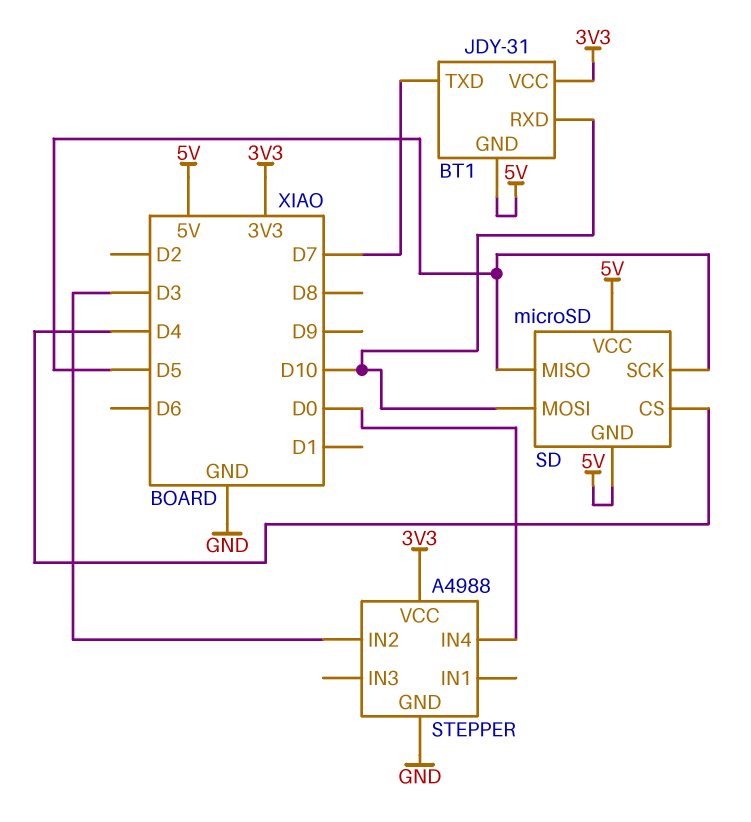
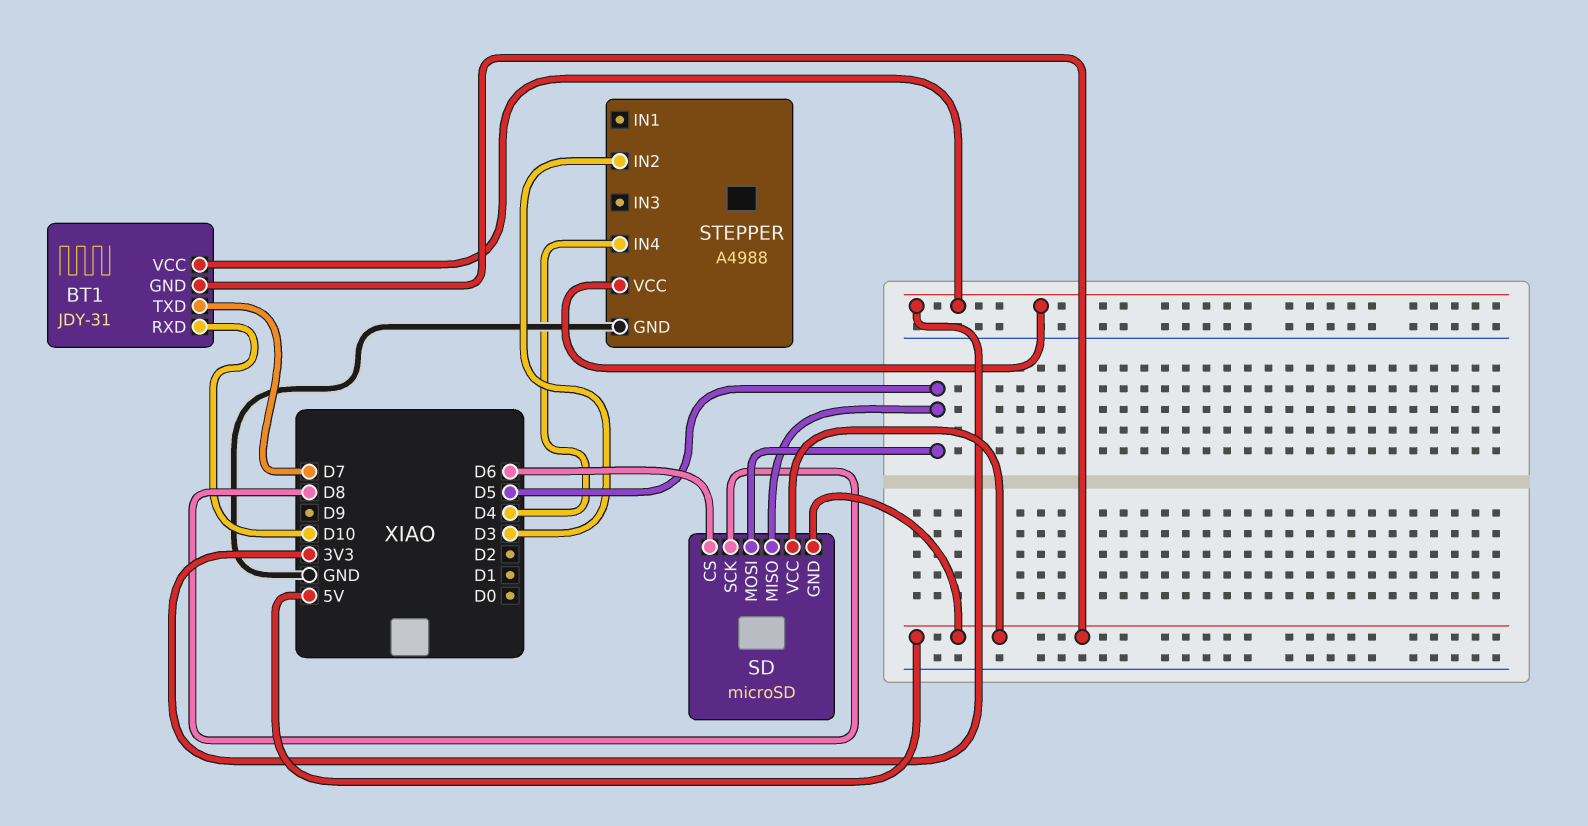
SD pin CS: D4 -> D6
SD pin MOSI: D10 -> D5
SD pin SCK: D5 -> D8
STEPPER pin IN4: D0 -> D4

